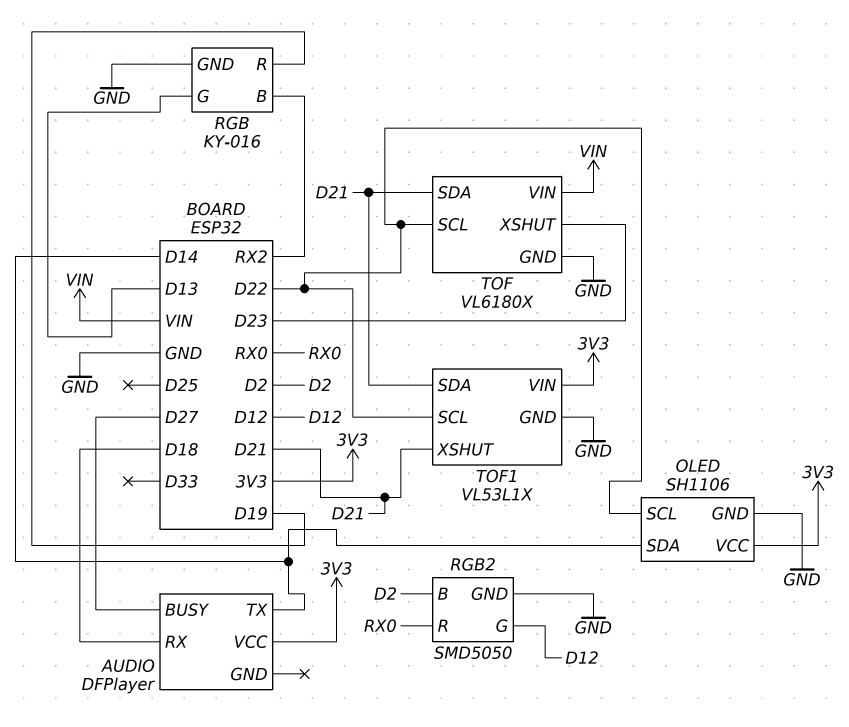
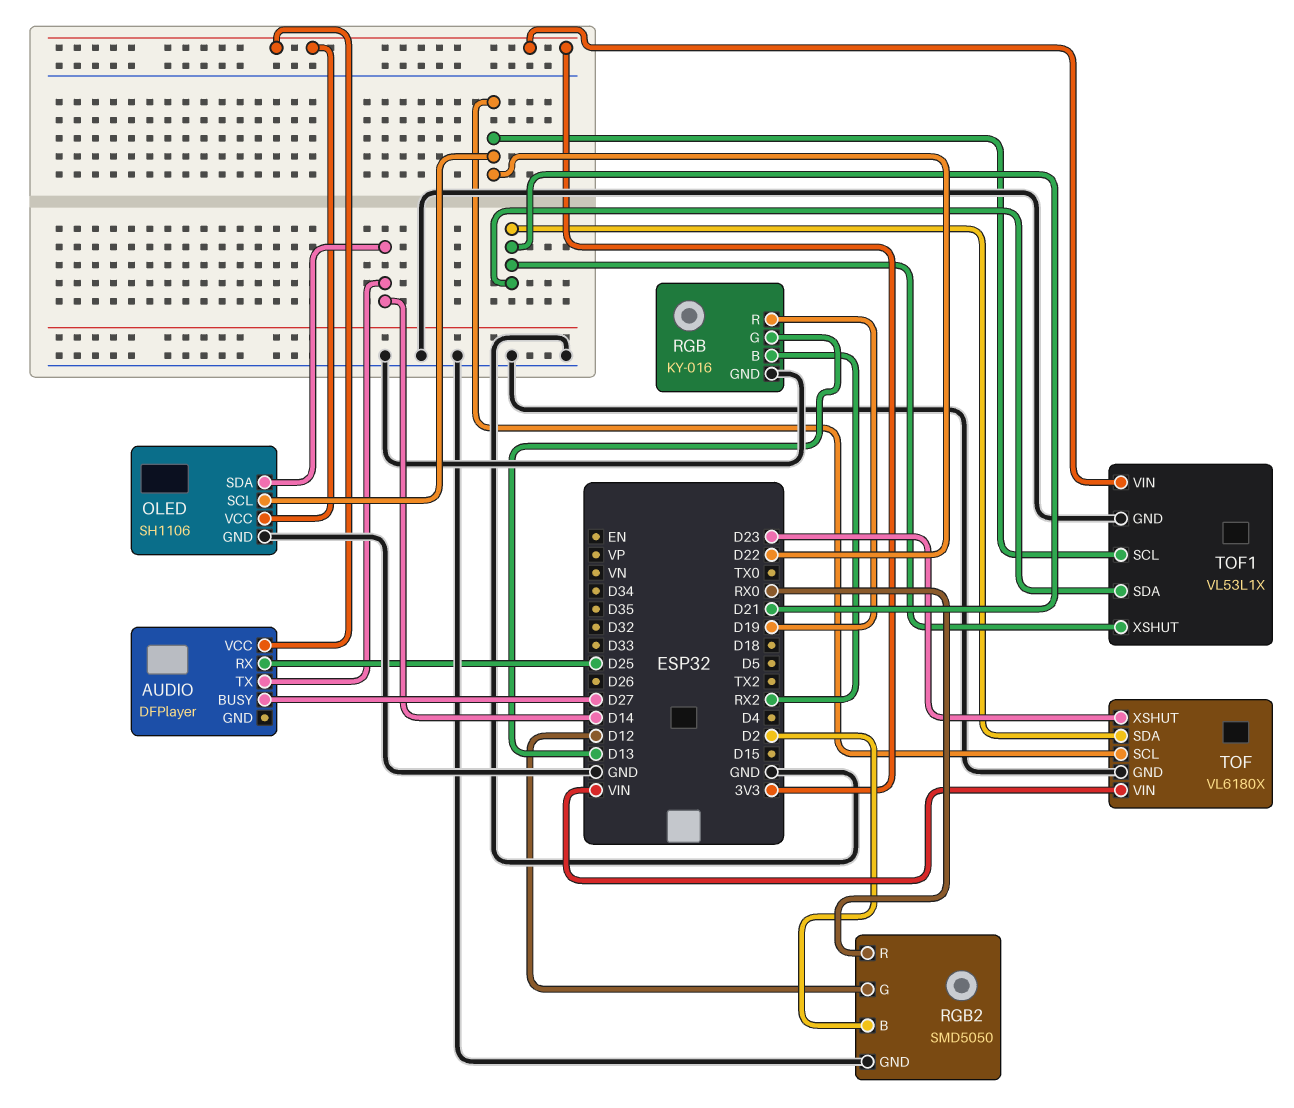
AUDIO pin RX: D18 -> D25

